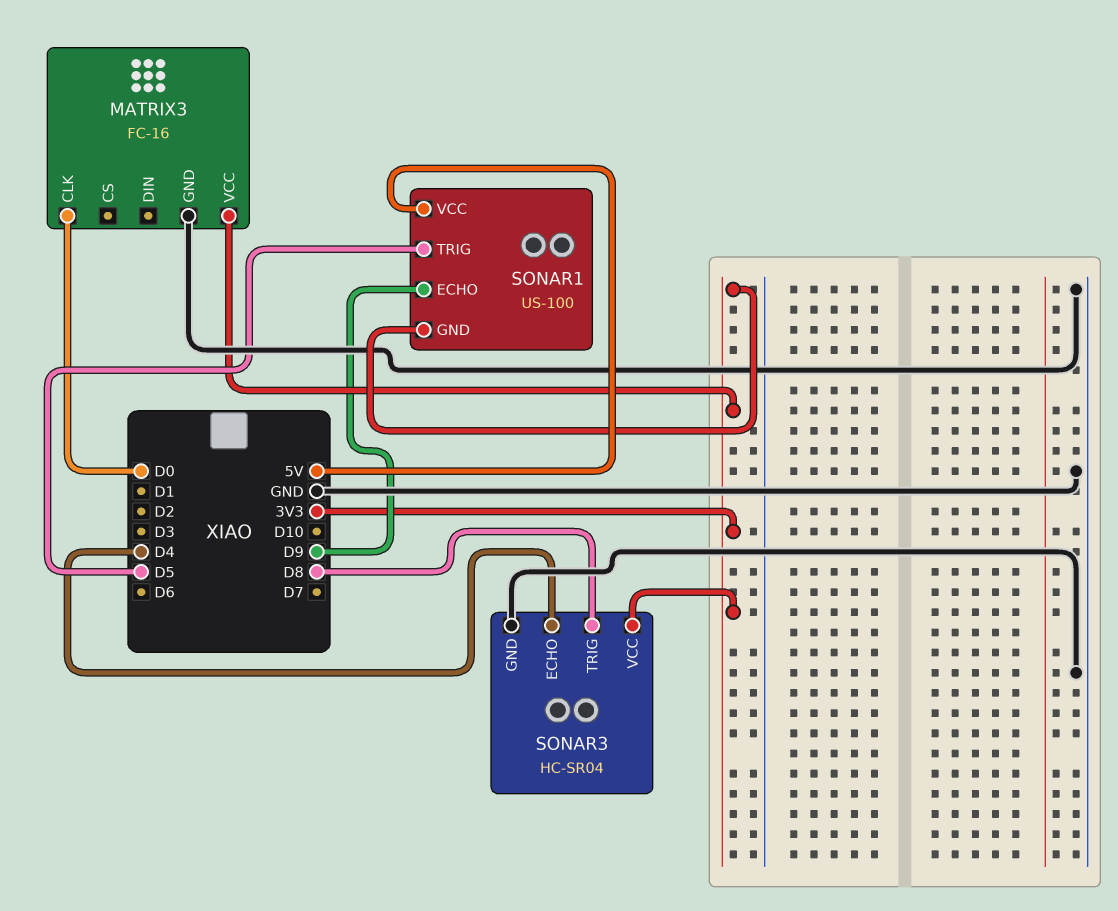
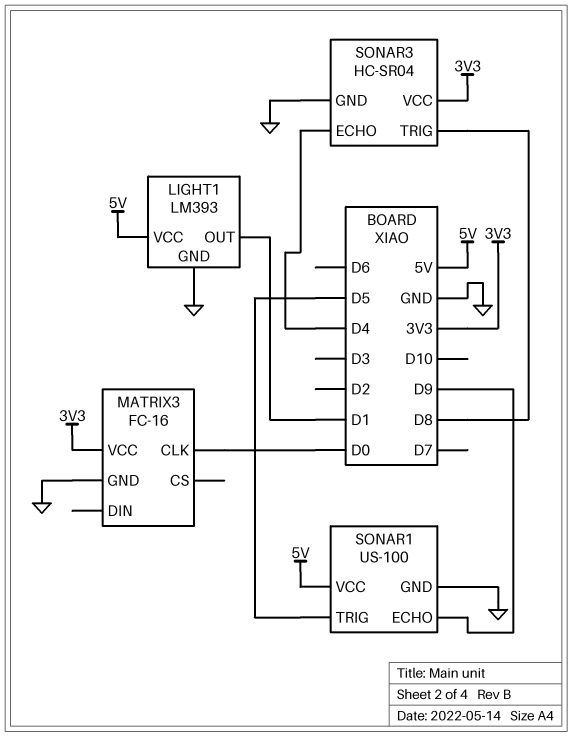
LIGHT1: none -> LM393
LIGHT1 pin GND: none -> GND
LIGHT1 pin OUT: none -> D1
LIGHT1 pin VCC: none -> 5V
SONAR1 pin GND: 3V3 -> GND

